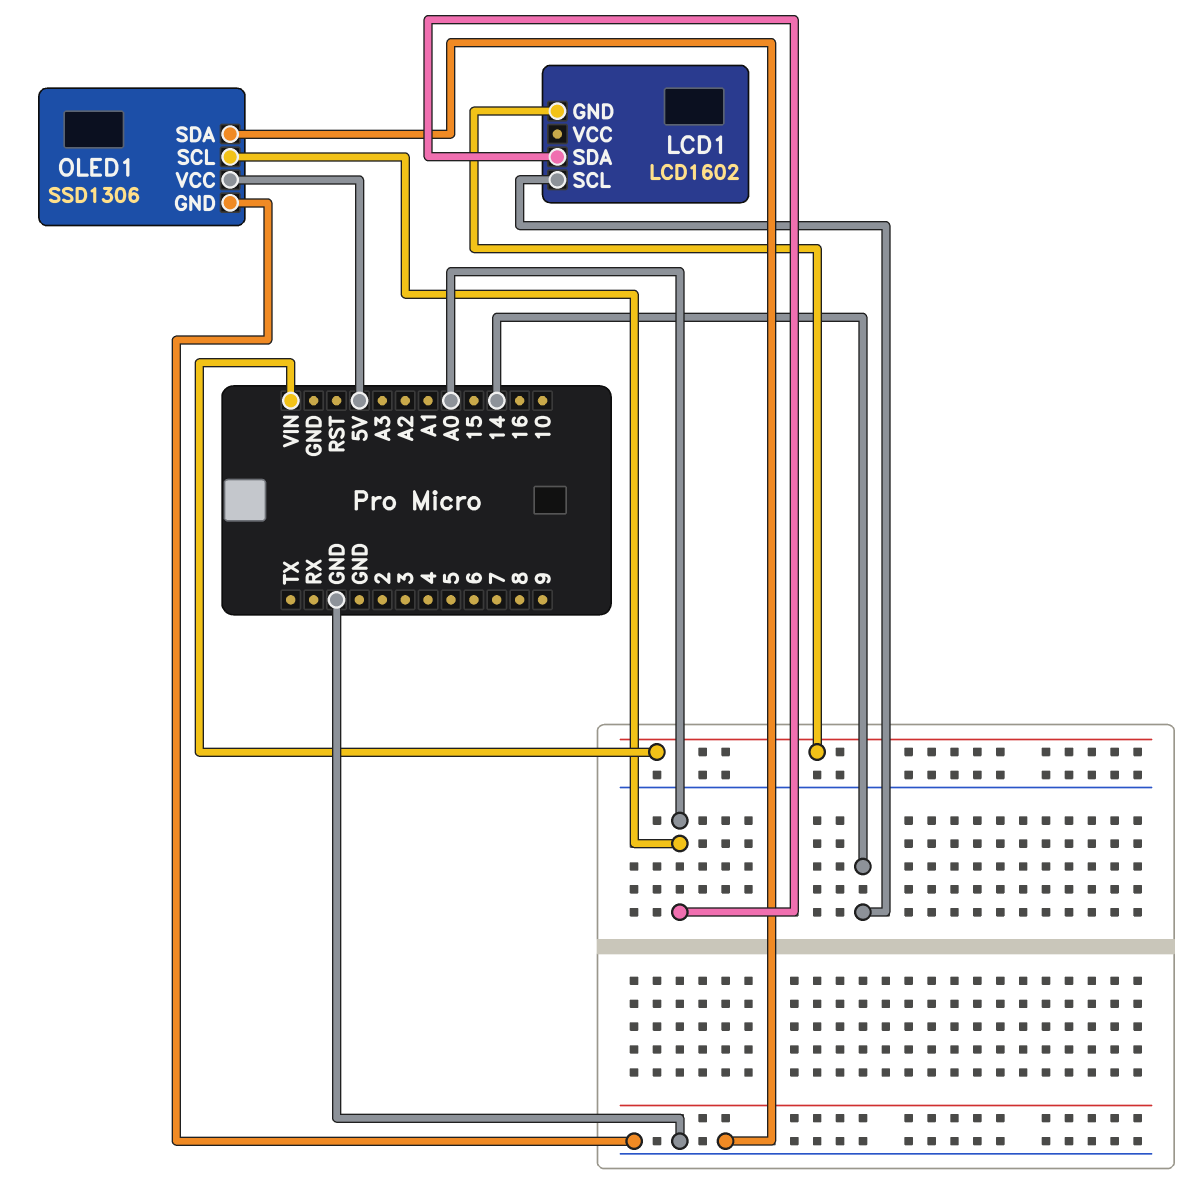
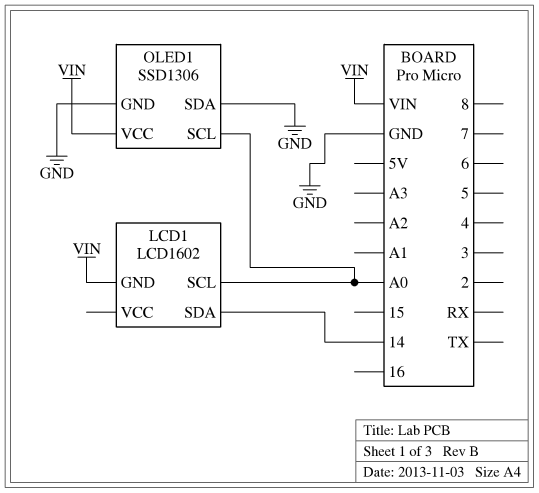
LCD1 pin SCL: 14 -> A0
LCD1 pin SDA: A0 -> 14
OLED1 pin VCC: 5V -> VIN

